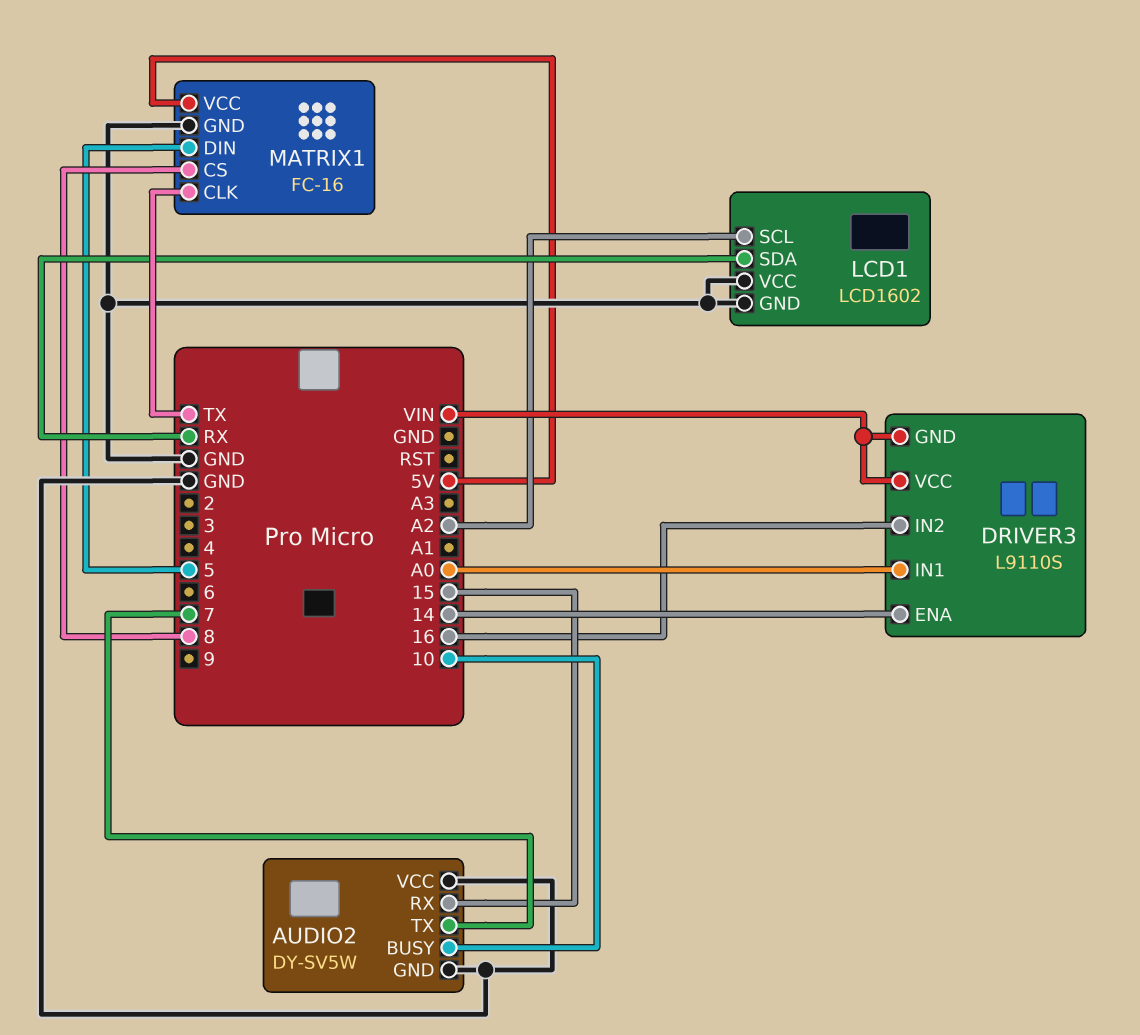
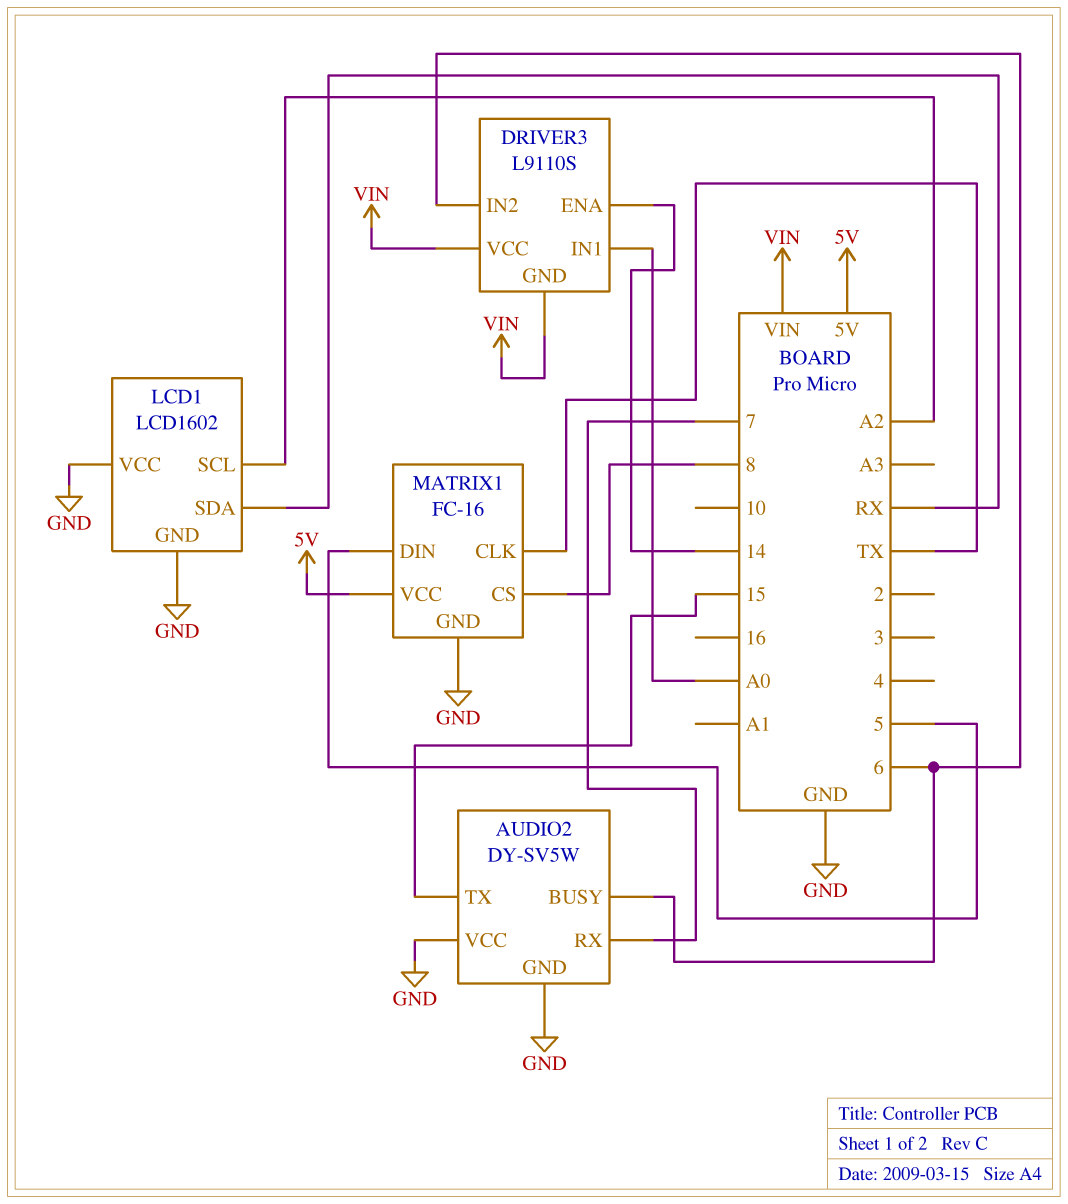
AUDIO2 pin BUSY: 10 -> 6
AUDIO2 pin RX: 15 -> 7
AUDIO2 pin TX: 7 -> 15
DRIVER3 pin IN2: 16 -> 6

